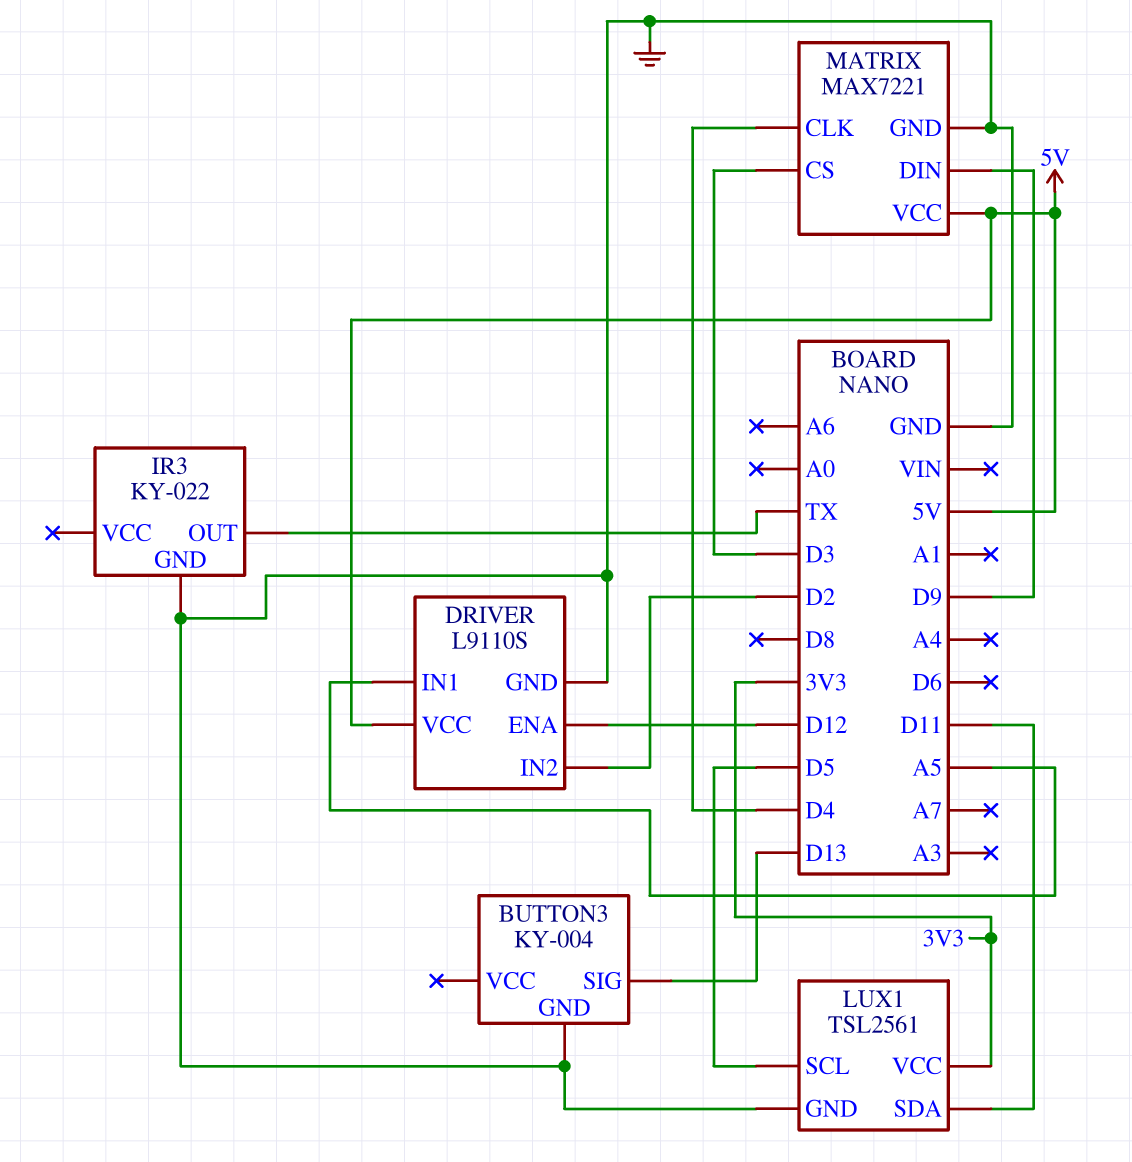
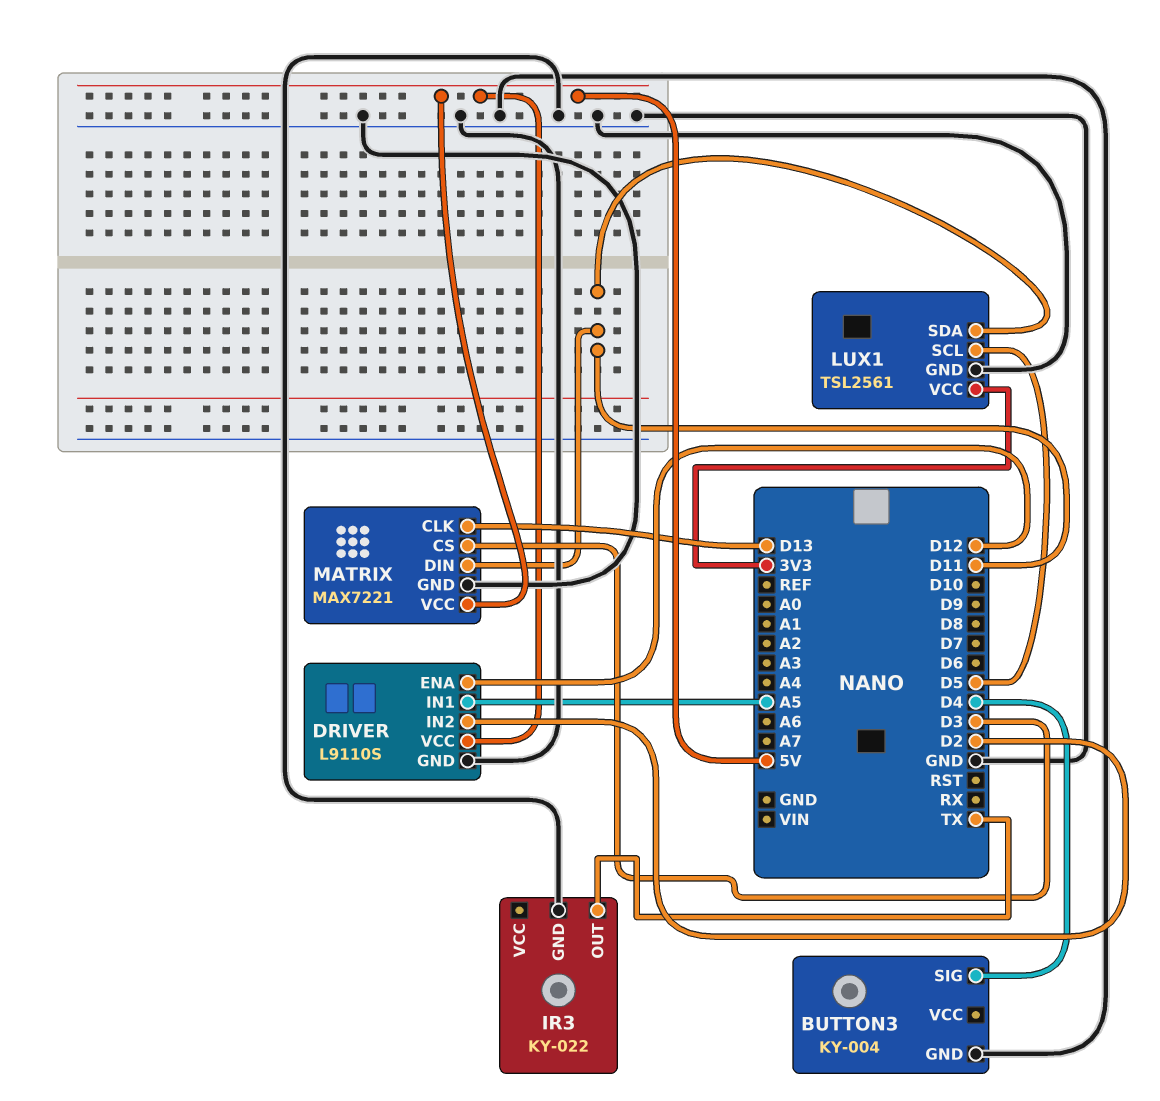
BUTTON3 pin SIG: D13 -> D4
MATRIX pin CLK: D4 -> D13
MATRIX pin DIN: D9 -> D11

